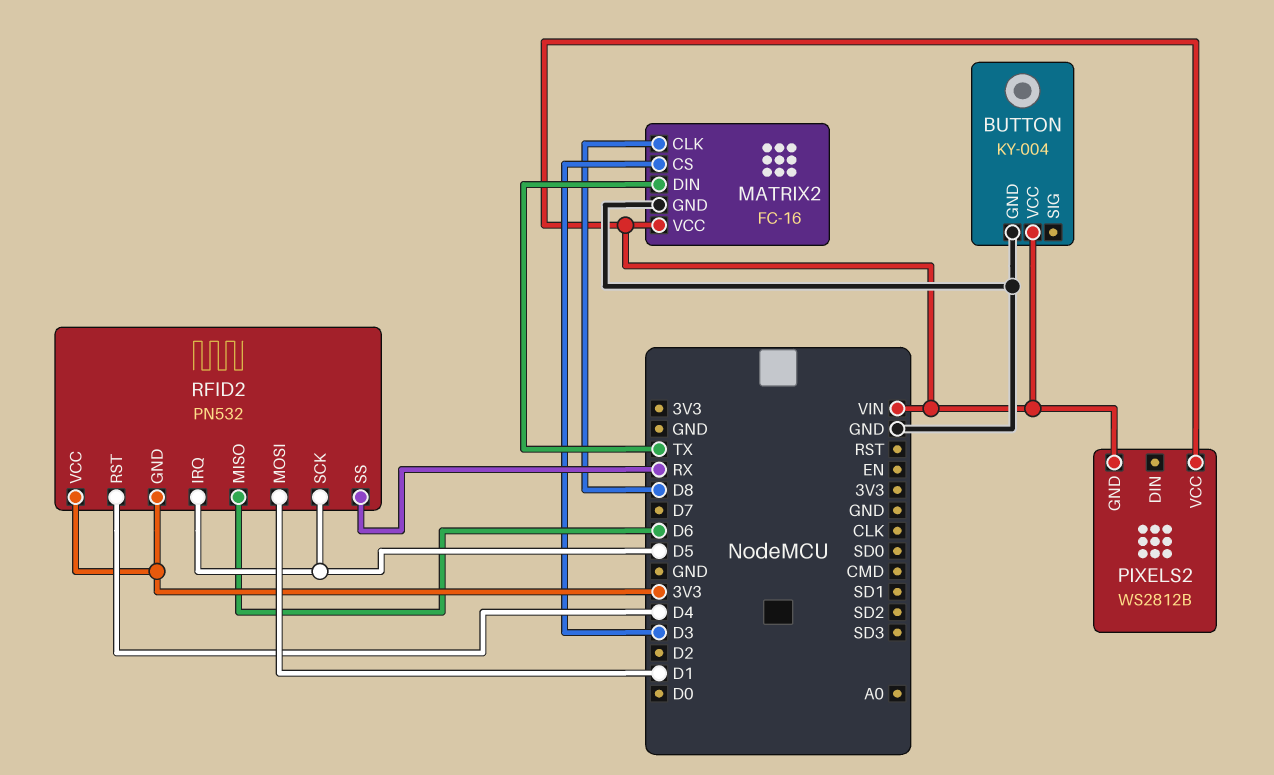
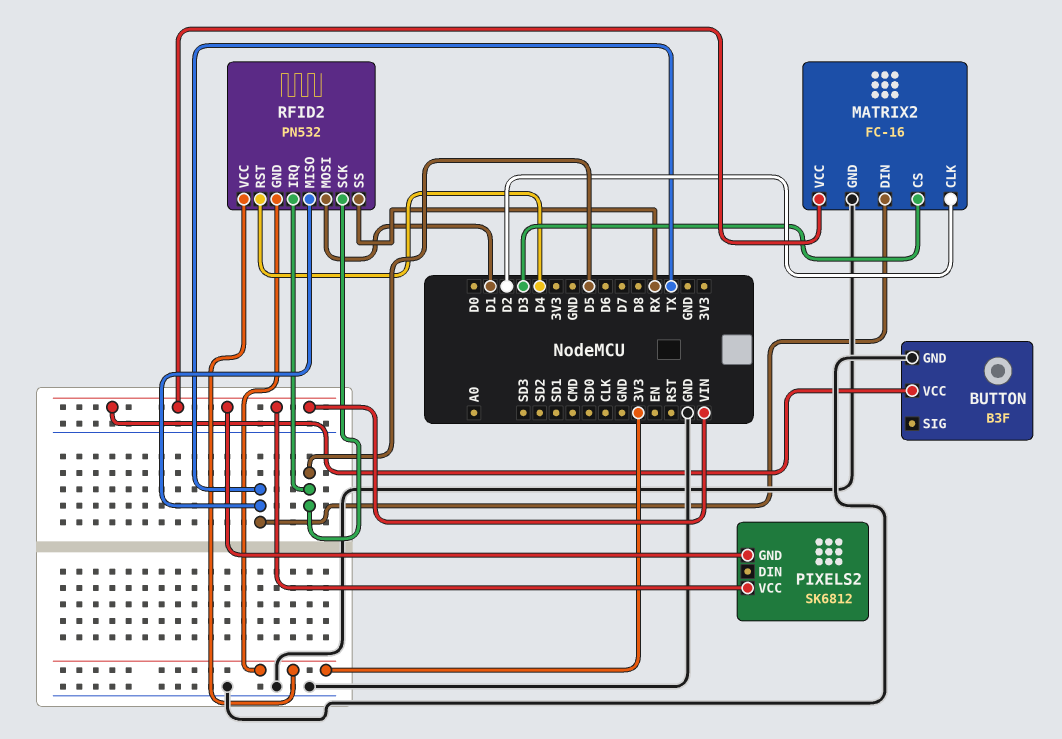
BUTTON: KY-004 -> B3F
MATRIX2 pin CLK: D8 -> D2
PIXELS2: WS2812B -> SK6812
RFID2 pin MISO: D6 -> TX

